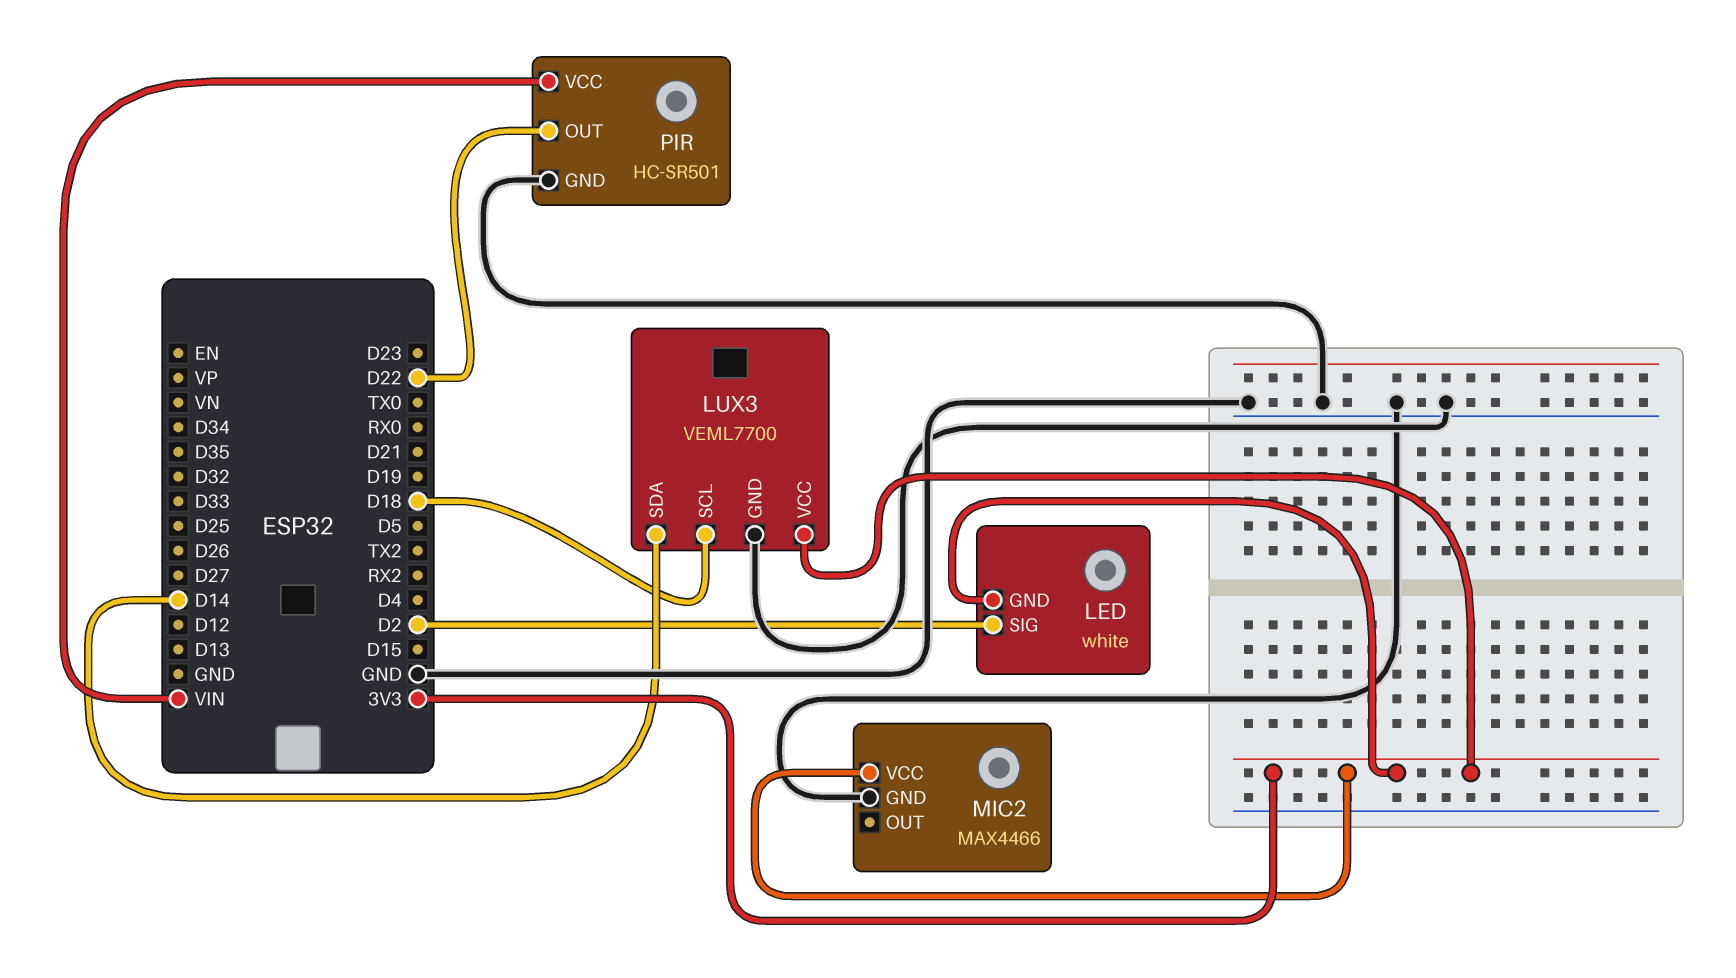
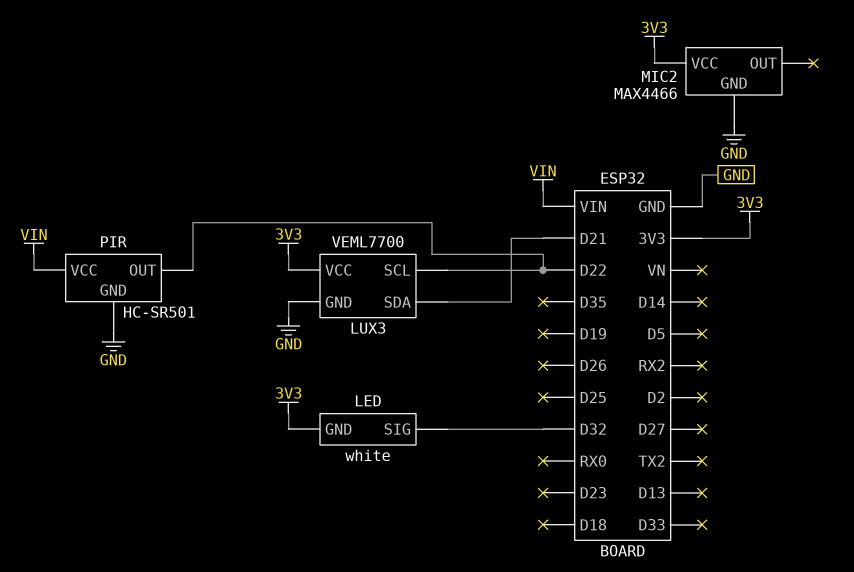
LED pin SIG: D2 -> D32
LUX3 pin SCL: D18 -> D22
LUX3 pin SDA: D14 -> D21

